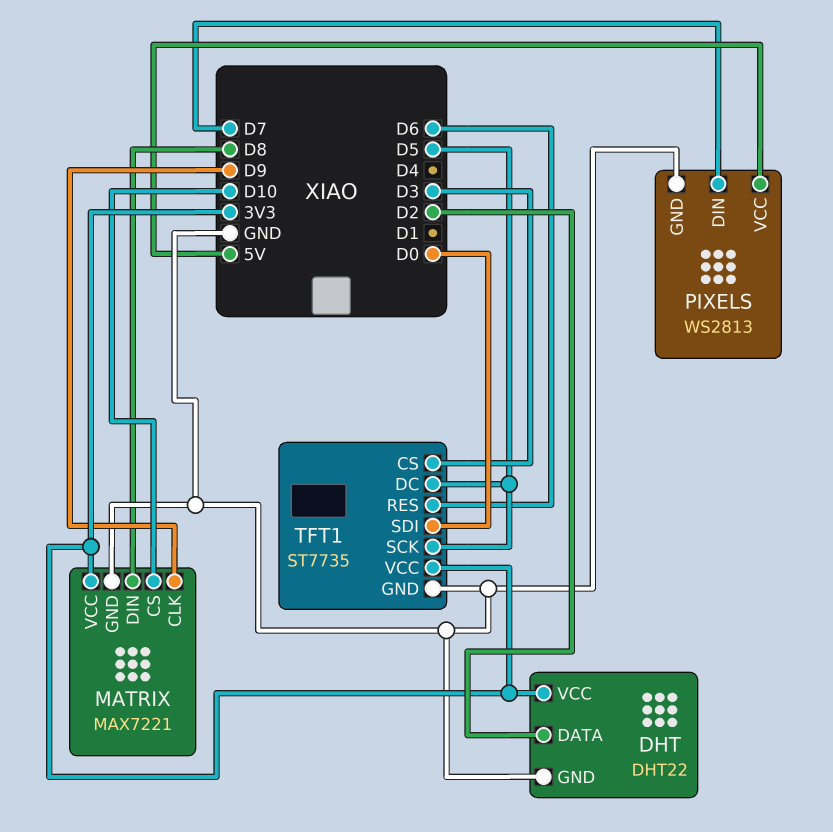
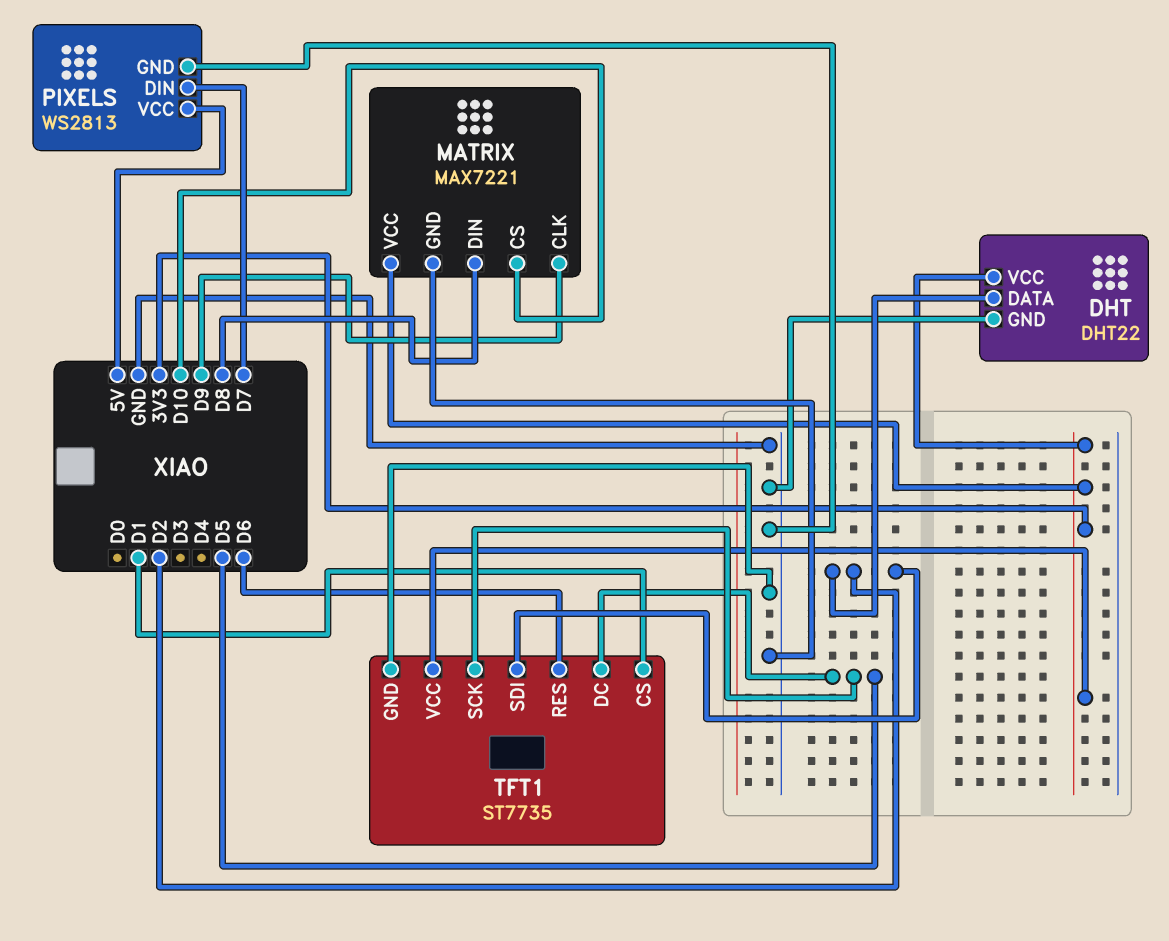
TFT1 pin CS: D3 -> D1
TFT1 pin SDI: D0 -> D2

